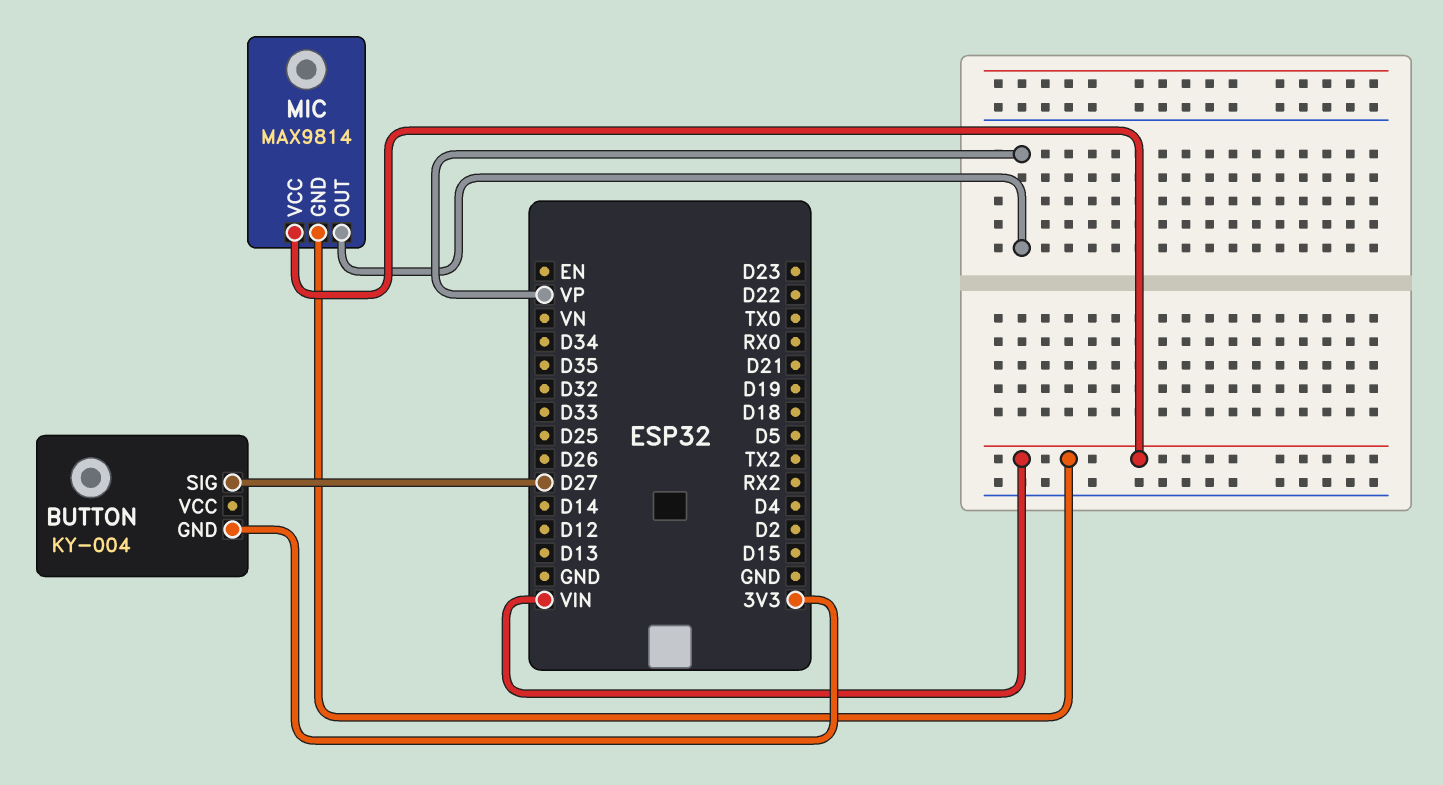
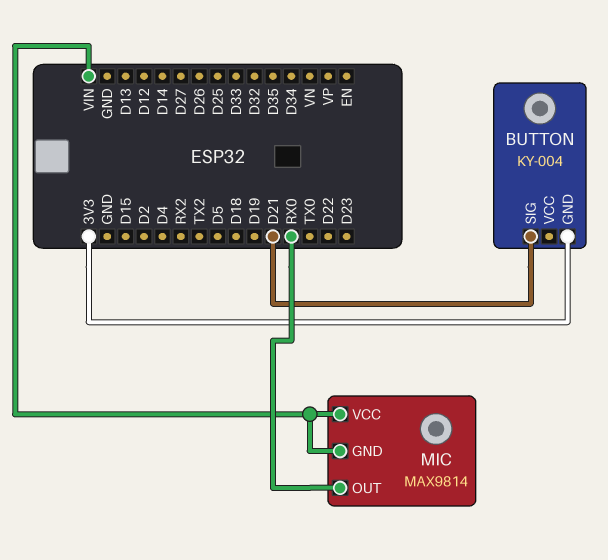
BUTTON pin SIG: D27 -> D21
MIC pin OUT: VP -> RX0

